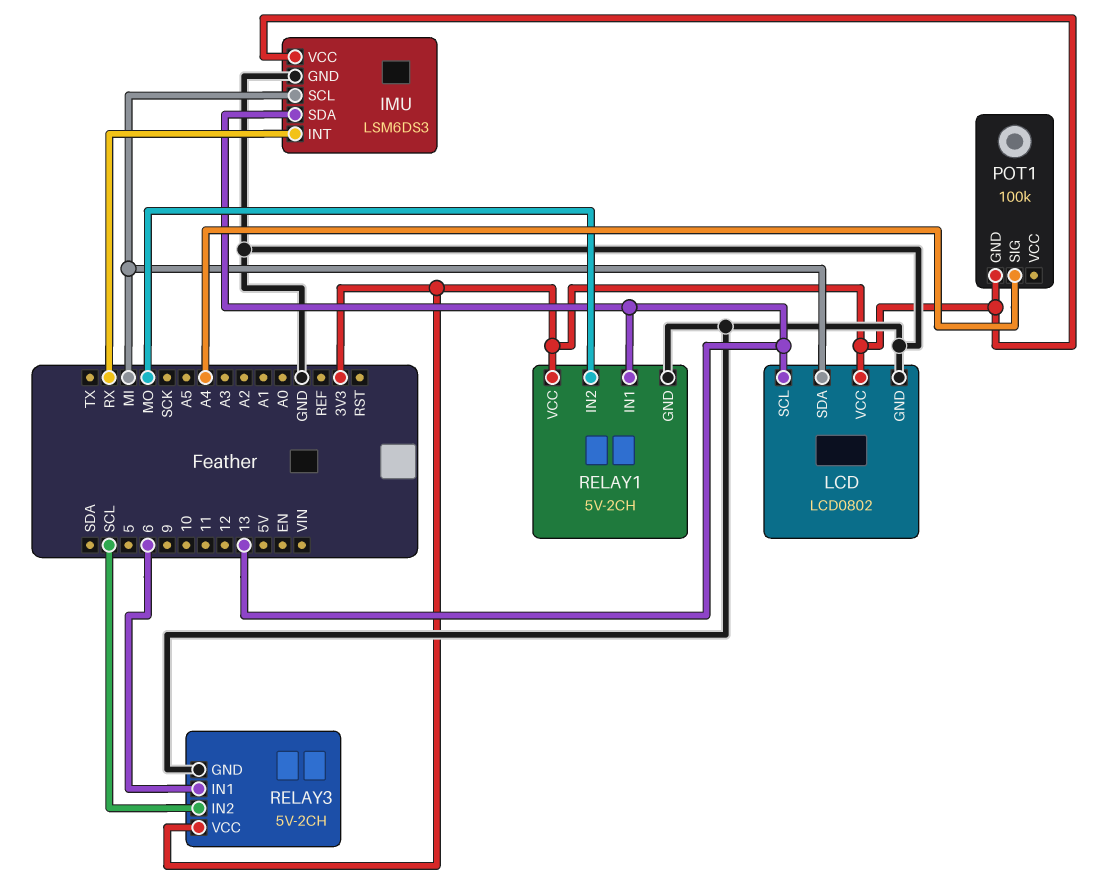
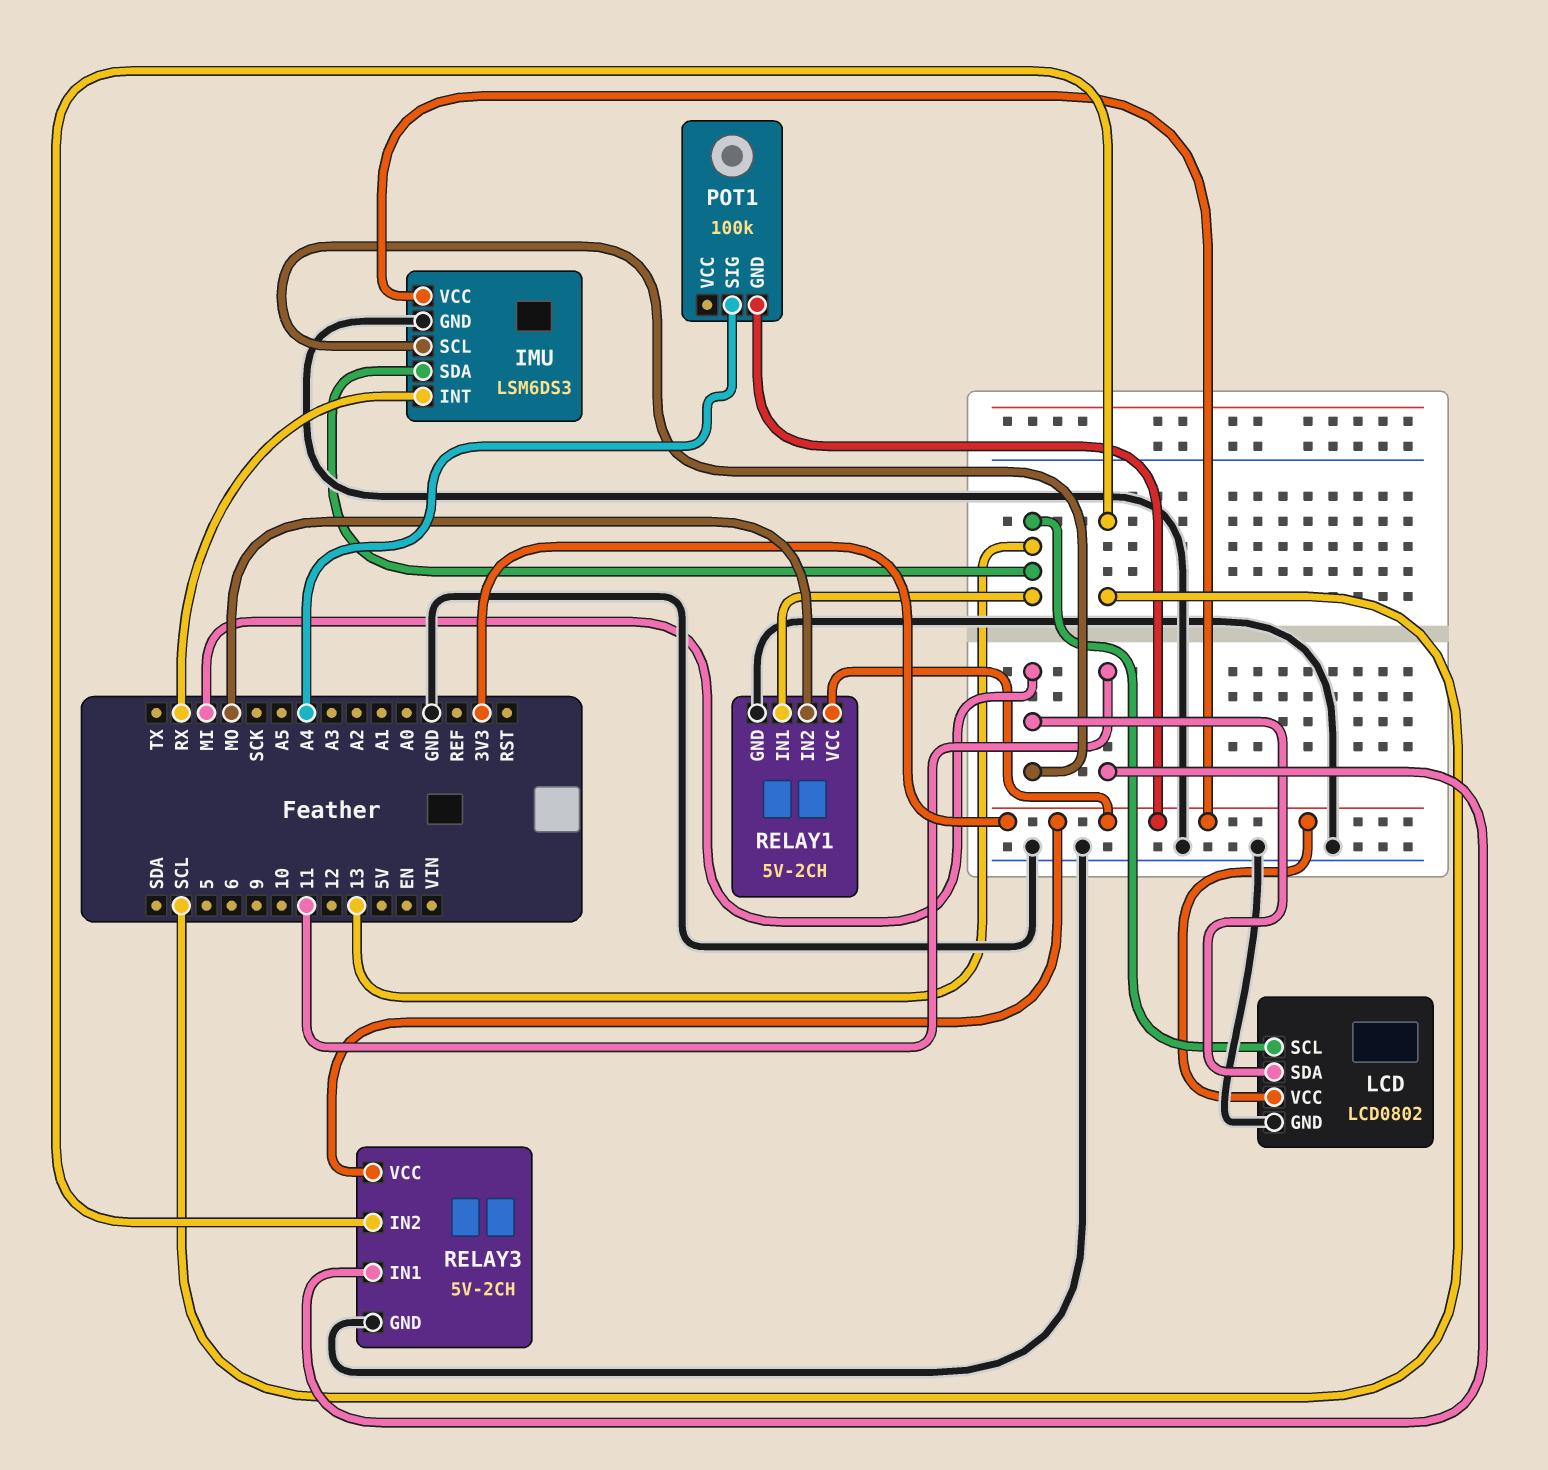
RELAY3 pin IN1: 6 -> 11

